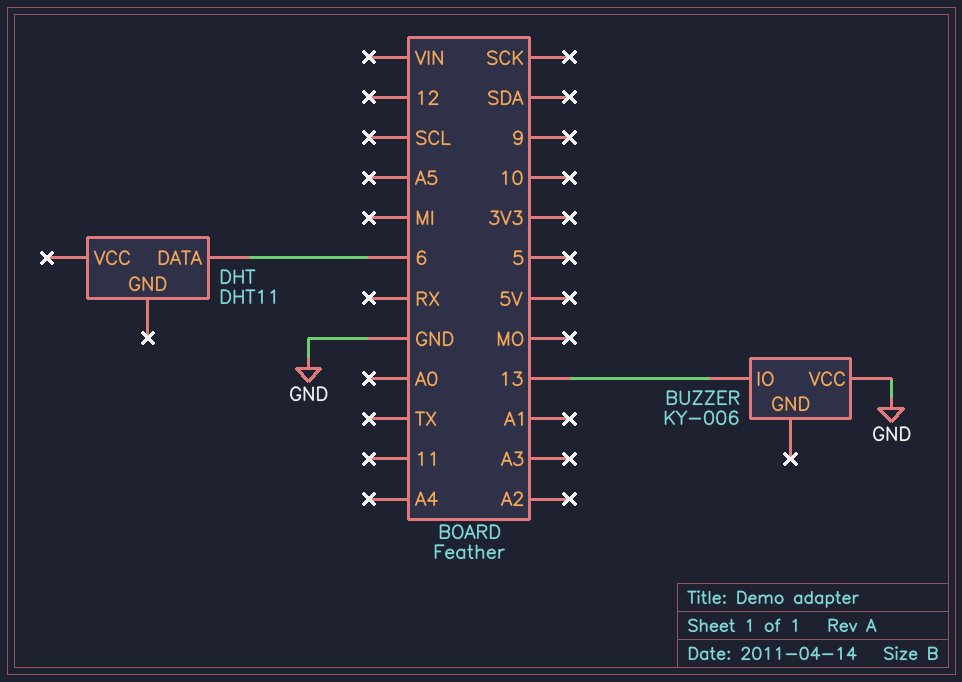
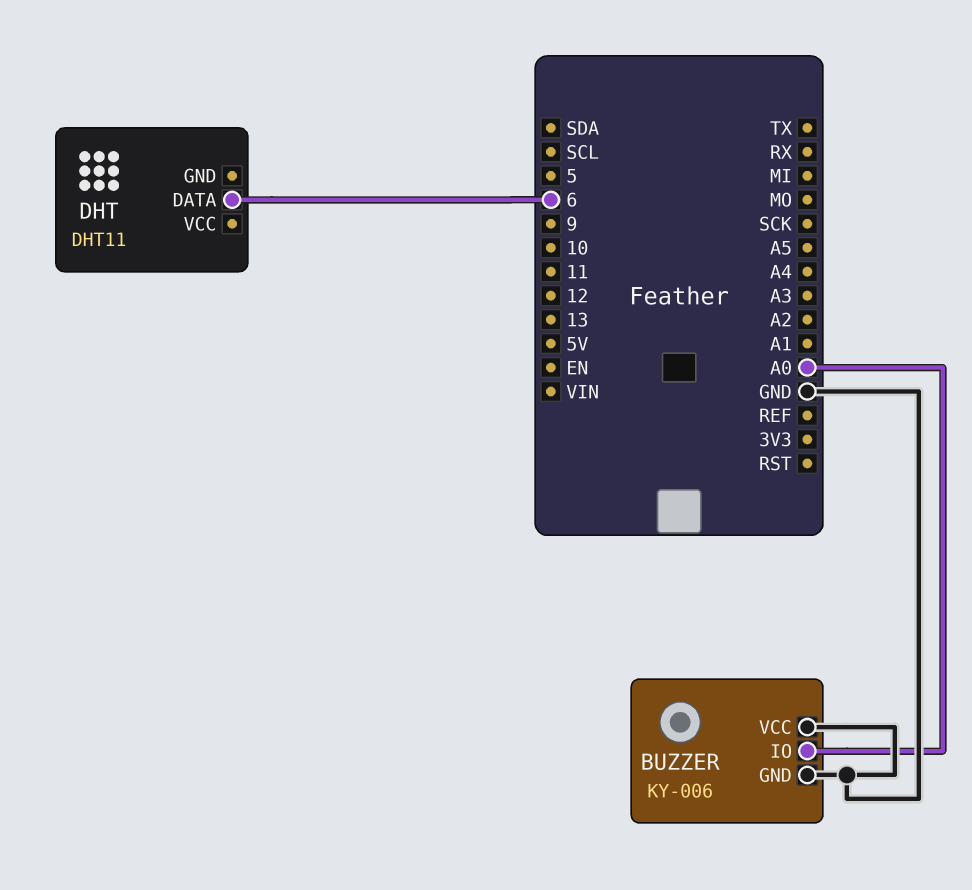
BUZZER pin GND: none -> GND
BUZZER pin IO: 13 -> A0

